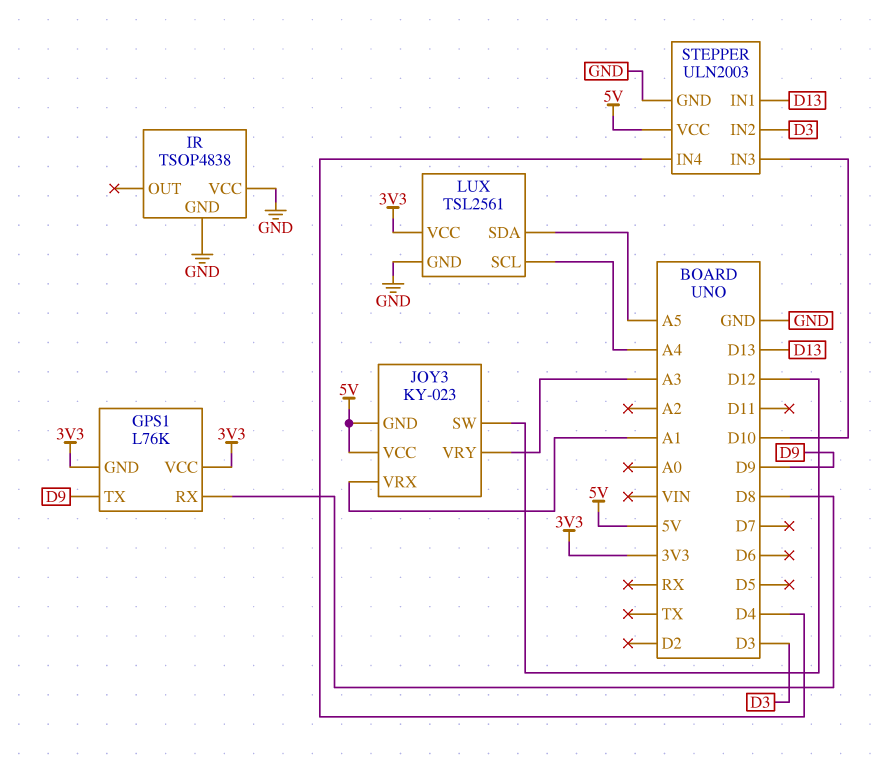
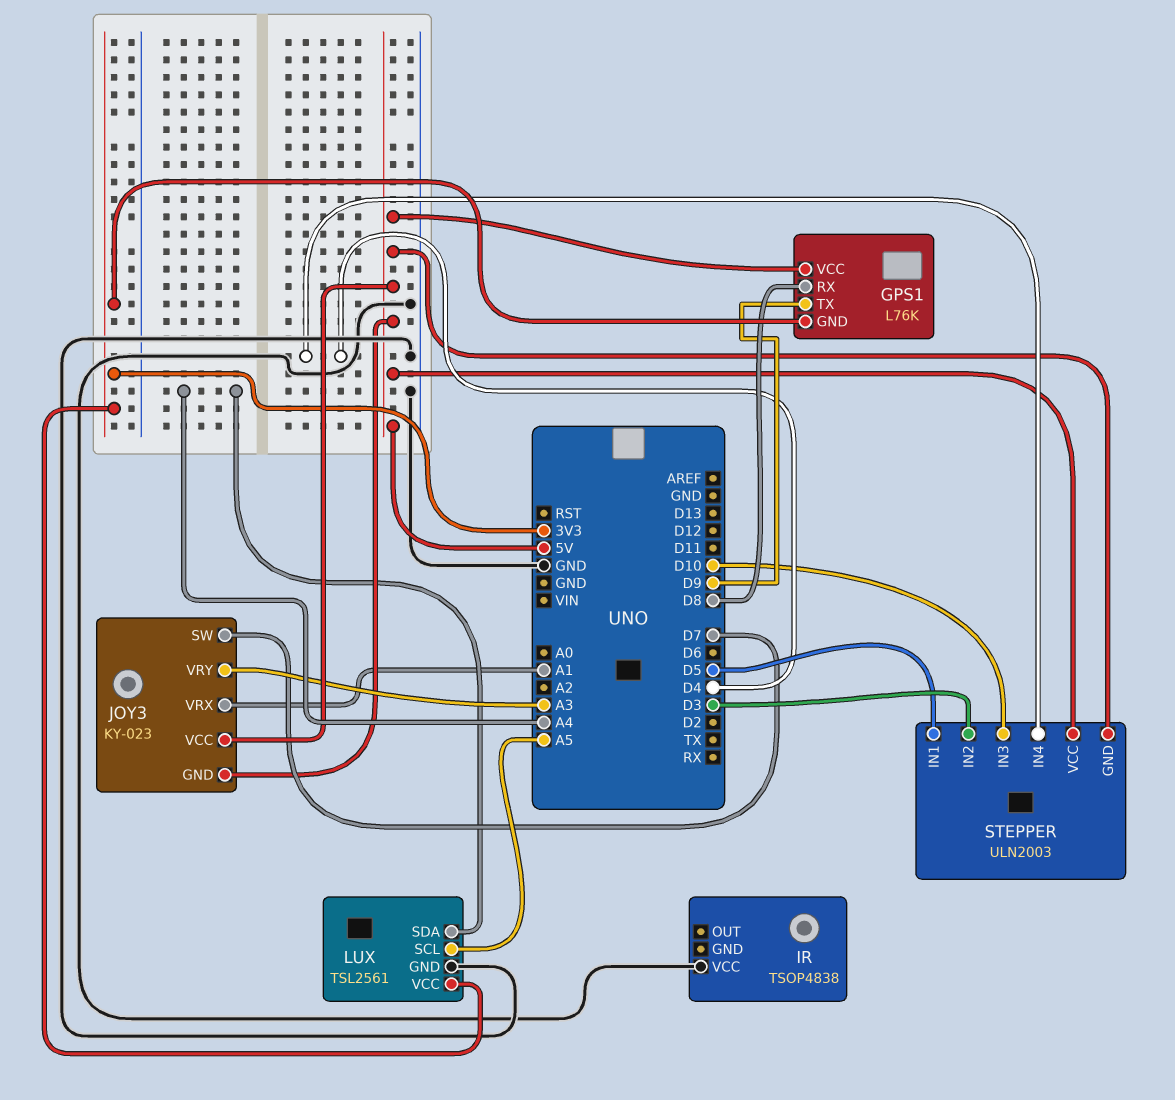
GPS1 pin VCC: 3V3 -> 5V
IR pin GND: GND -> none
JOY3 pin SW: D12 -> D7
LUX pin SCL: A4 -> A5
LUX pin SDA: A5 -> A4
STEPPER pin GND: GND -> 5V
STEPPER pin IN1: D13 -> D5

